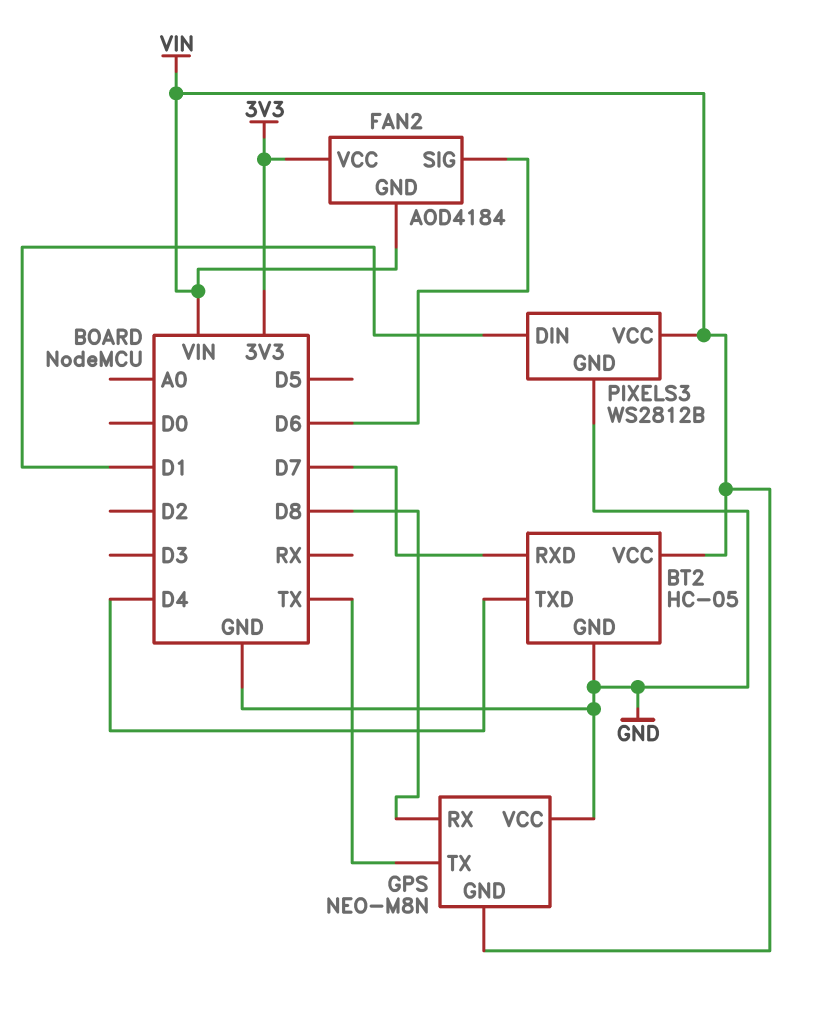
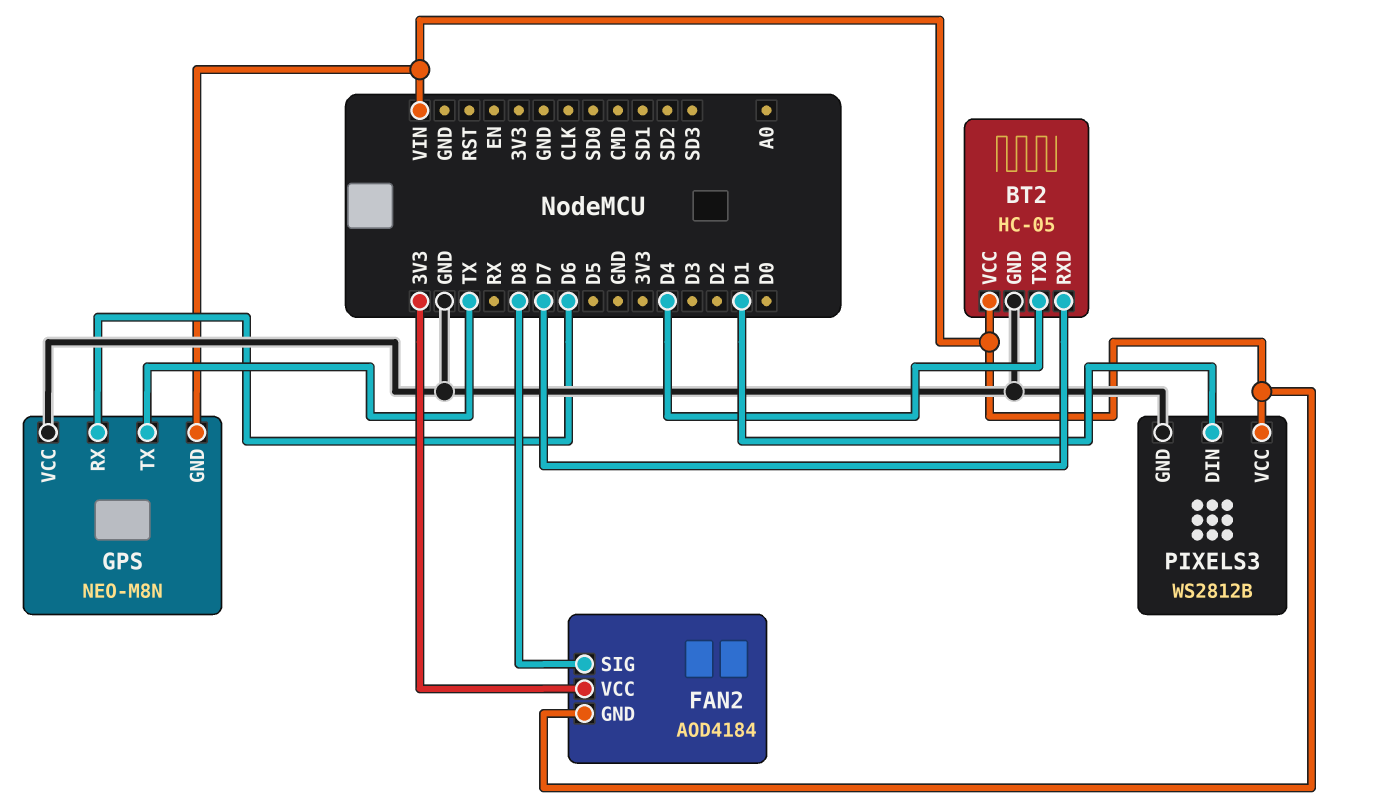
FAN2 pin SIG: D6 -> D8
GPS pin RX: D8 -> D6

